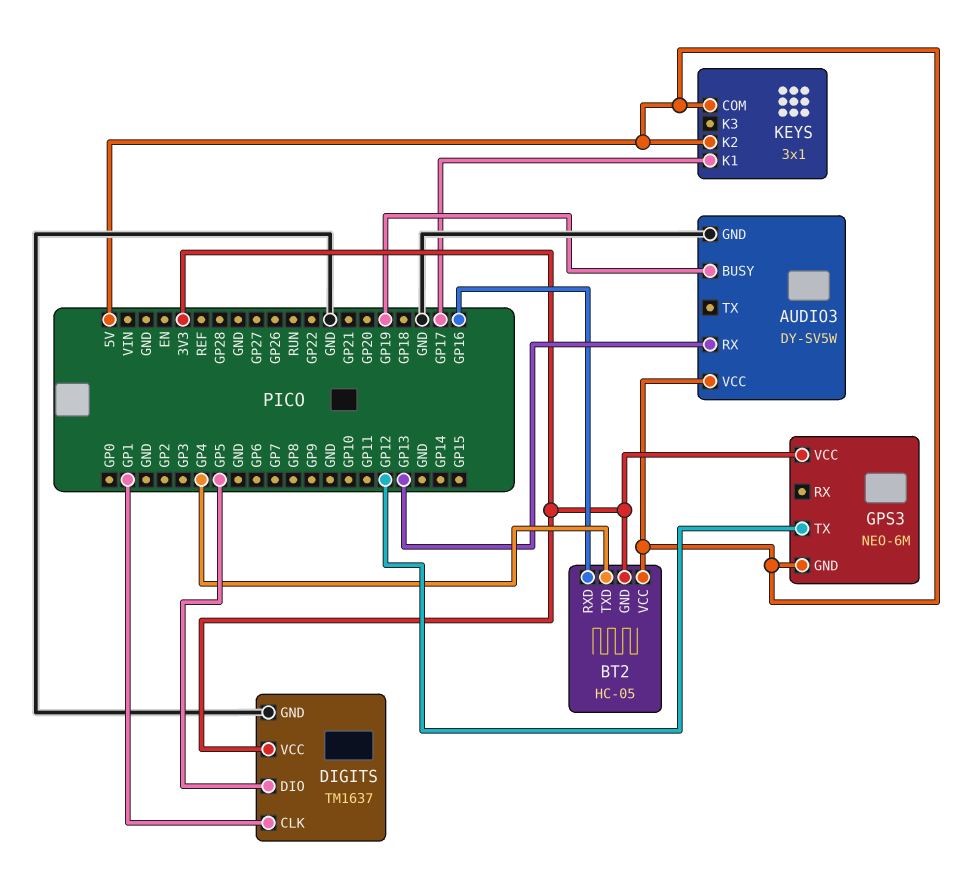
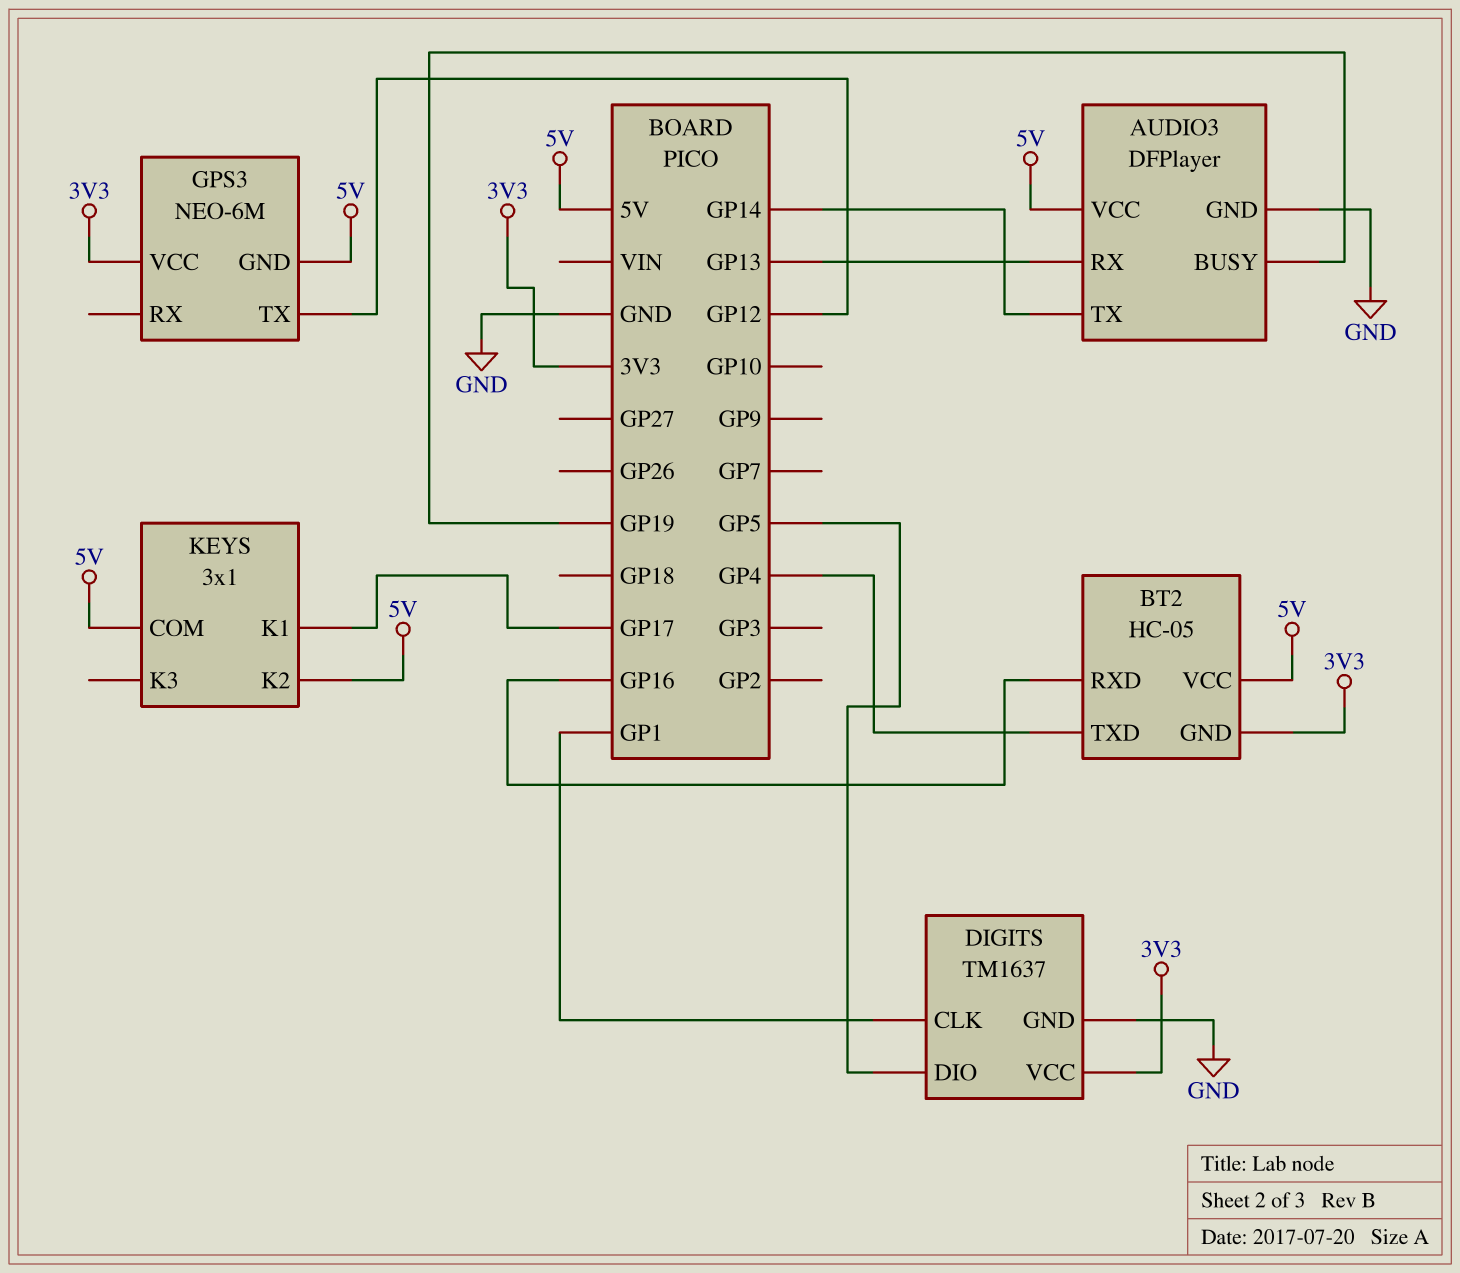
AUDIO3: DY-SV5W -> DFPlayer
AUDIO3 pin TX: none -> GP14

